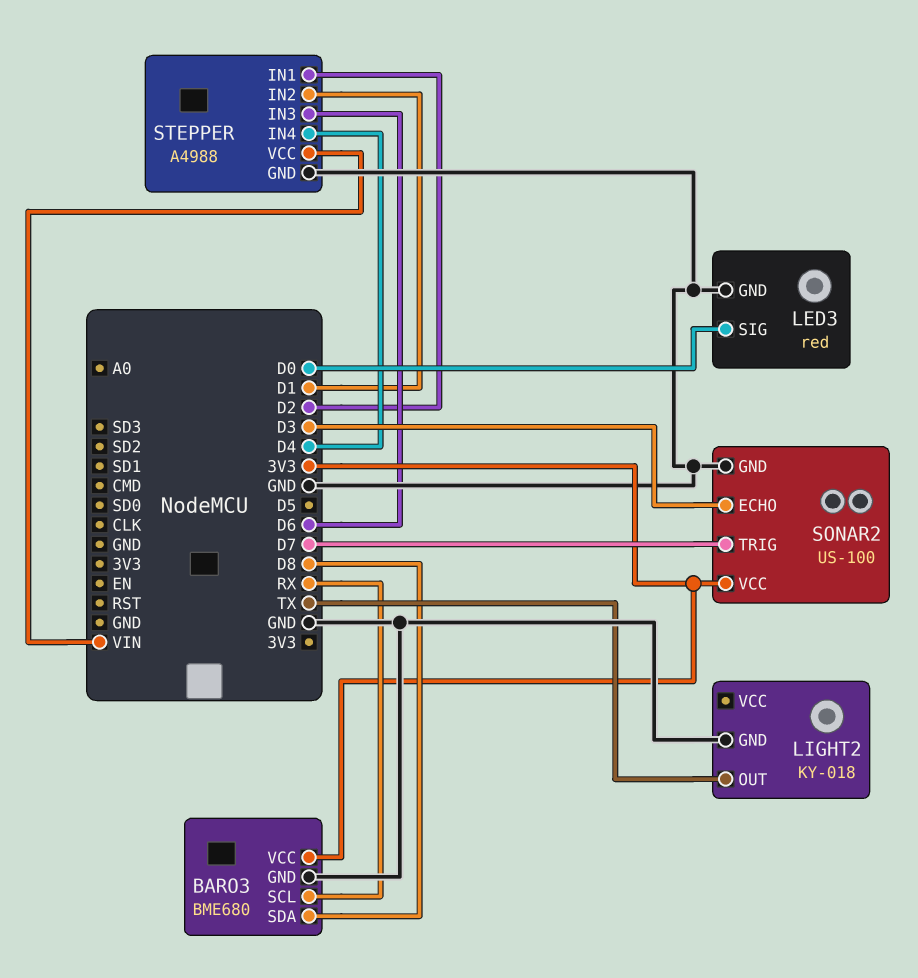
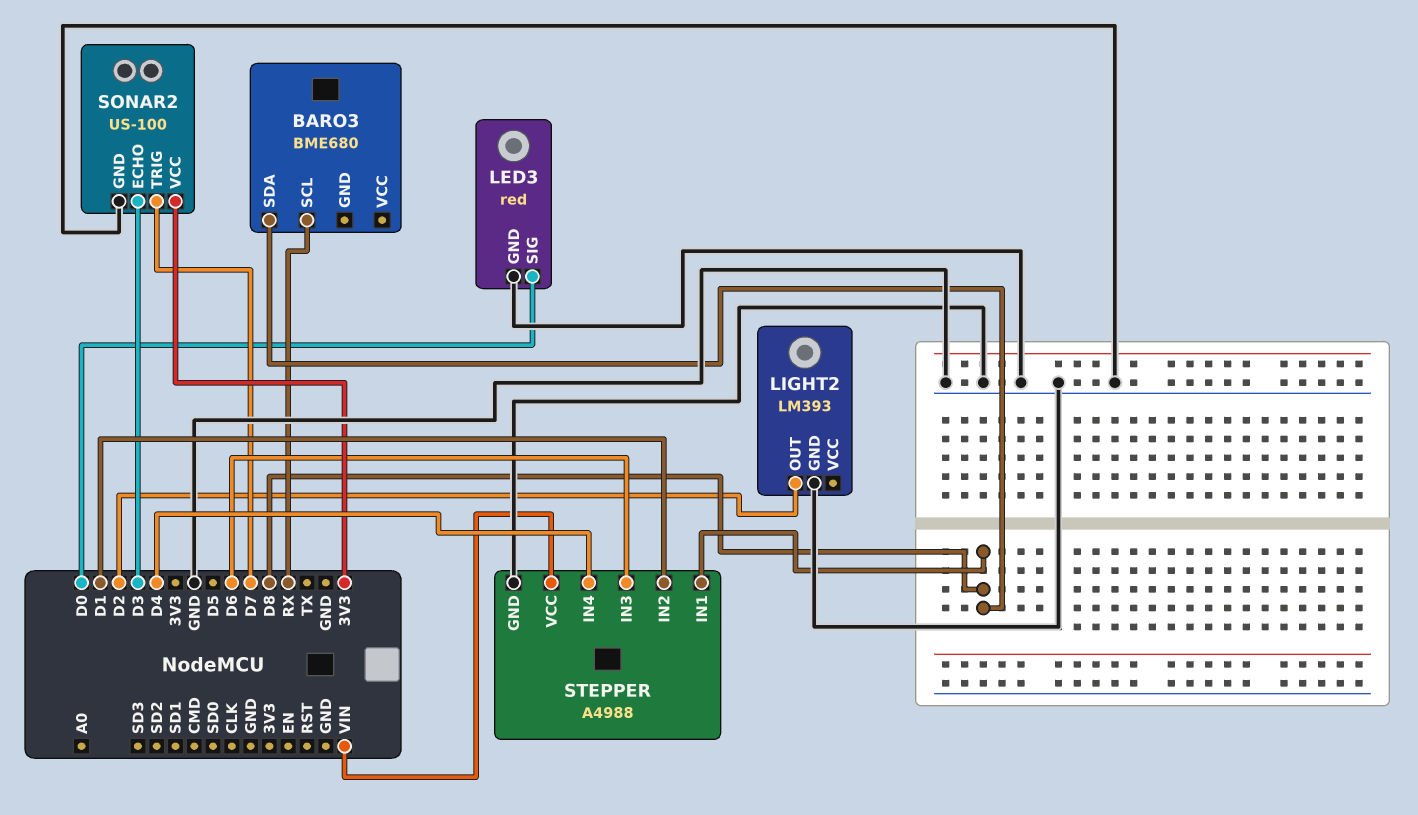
BARO3 pin GND: GND -> none
BARO3 pin VCC: 3V3 -> none
LIGHT2: KY-018 -> LM393
LIGHT2 pin OUT: TX -> D2
STEPPER pin IN1: D2 -> D8

